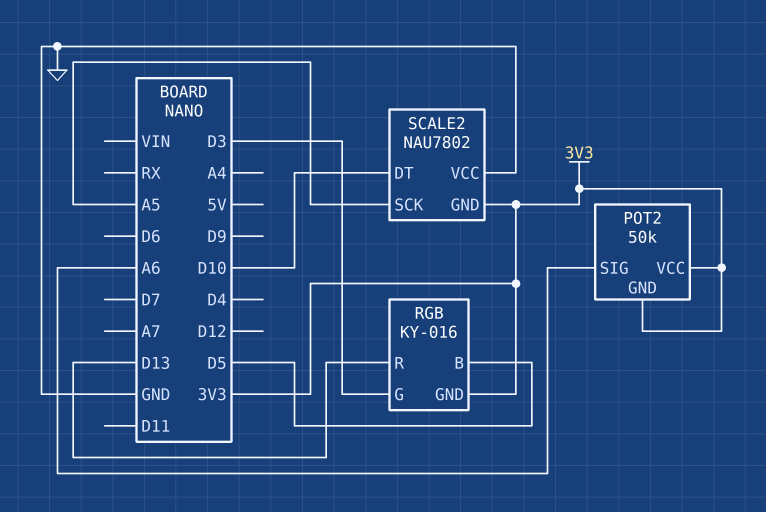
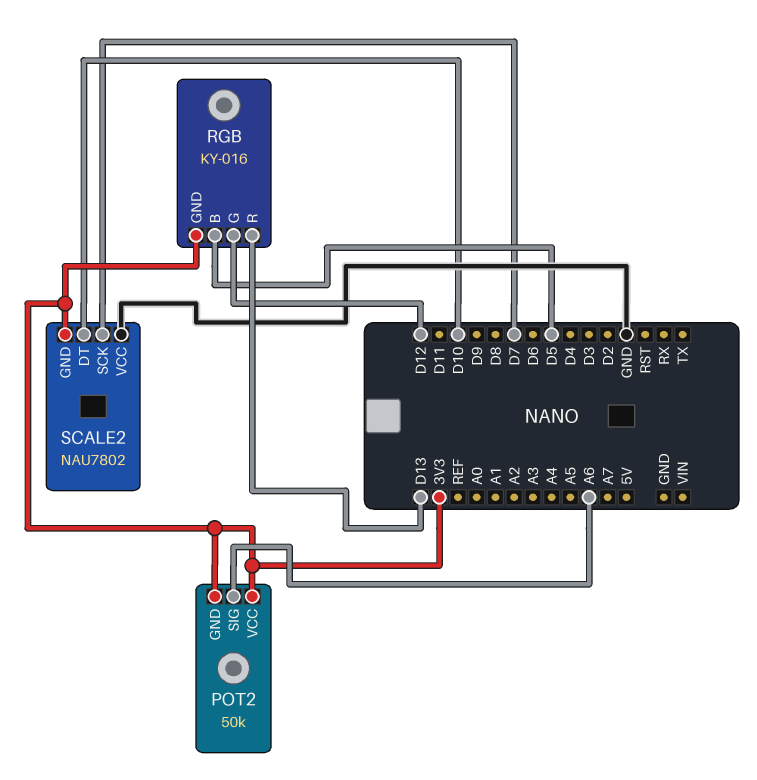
RGB pin G: D3 -> D12
SCALE2 pin SCK: A5 -> D7

